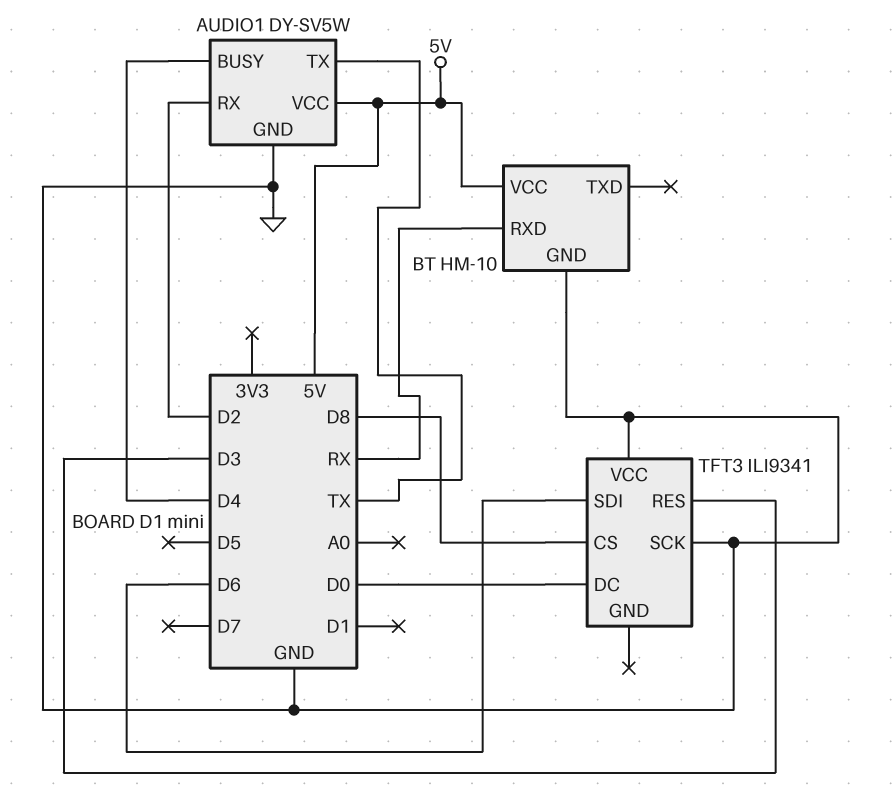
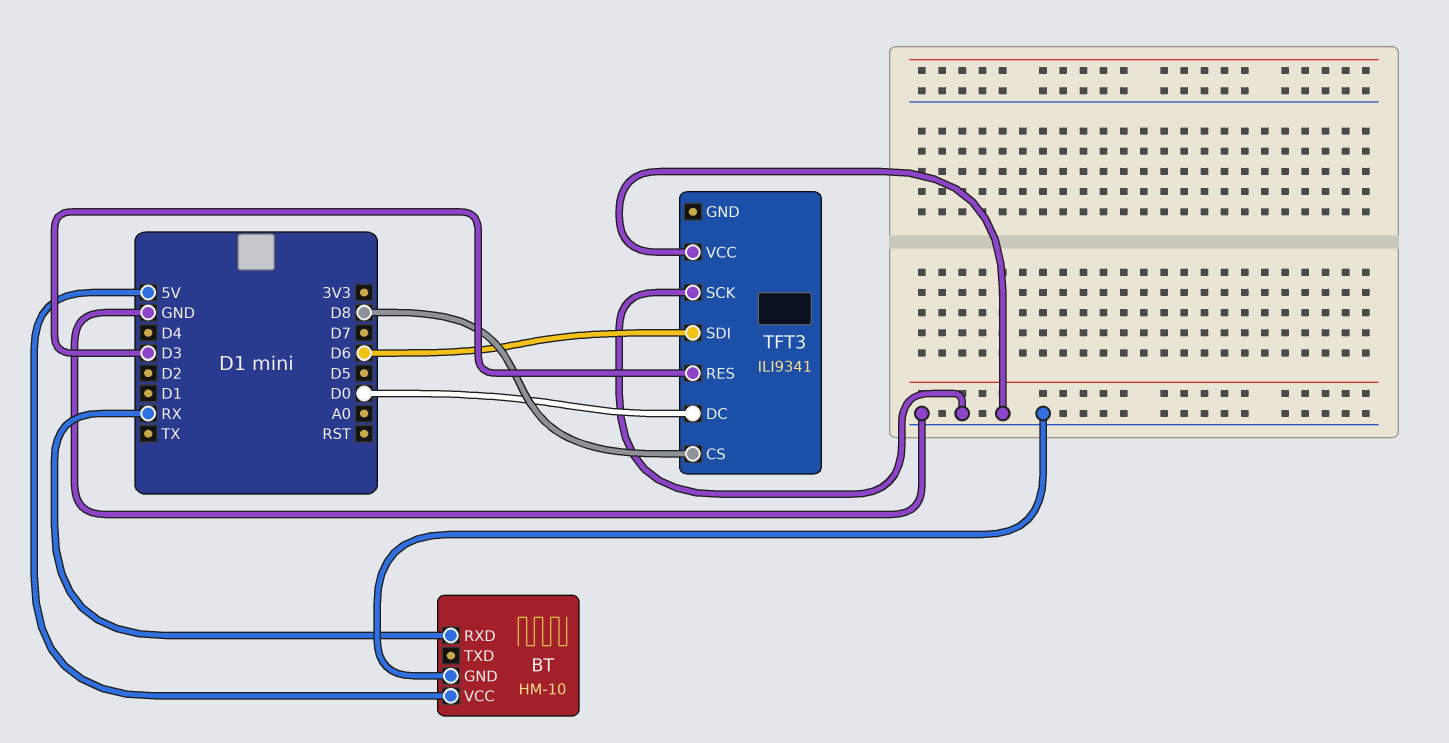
AUDIO1: DY-SV5W -> none
AUDIO1 pin BUSY: D4 -> none
AUDIO1 pin GND: GND -> none
AUDIO1 pin RX: D2 -> none
AUDIO1 pin TX: TX -> none
AUDIO1 pin VCC: 5V -> none

